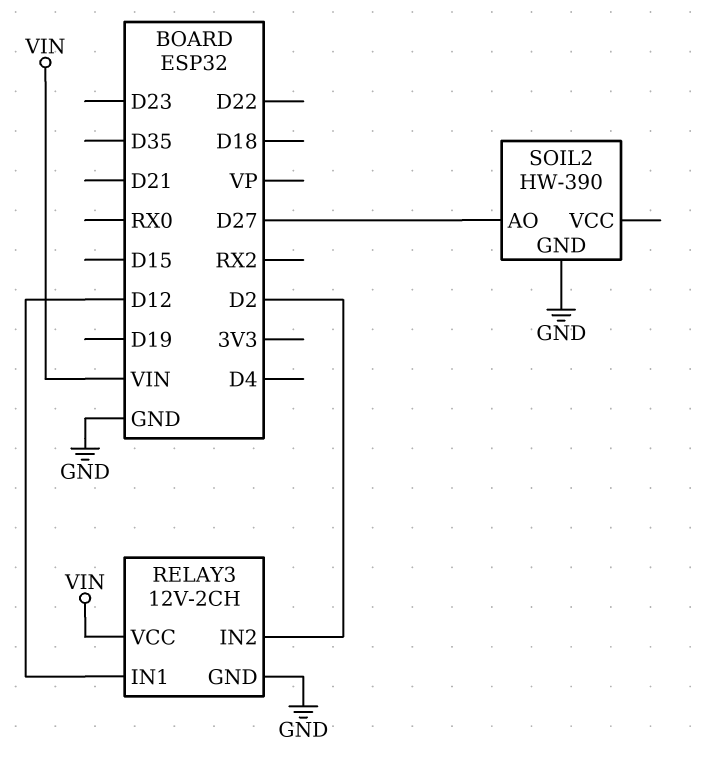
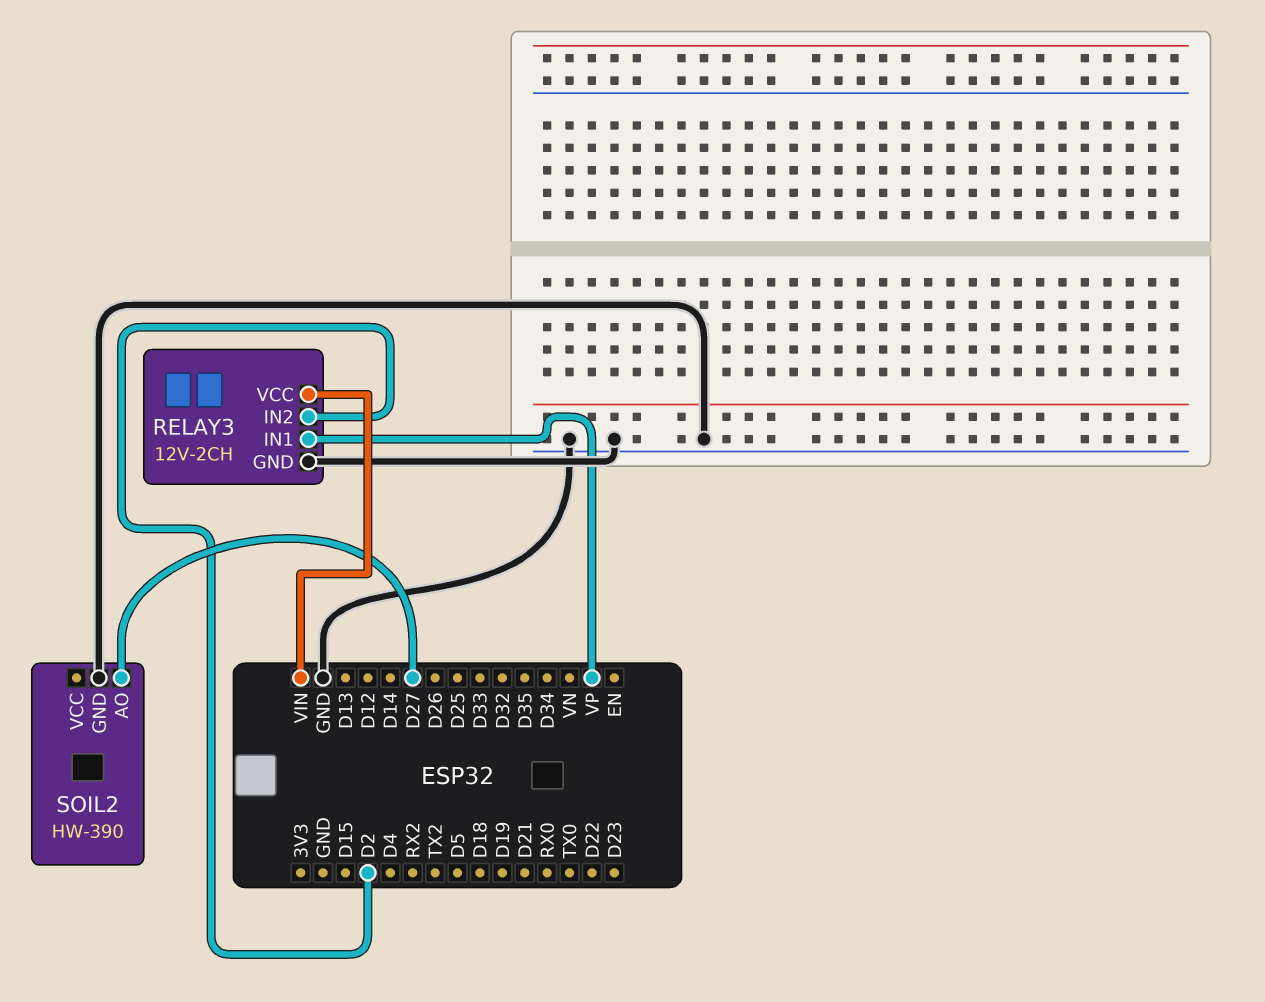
RELAY3 pin IN1: D12 -> VP

